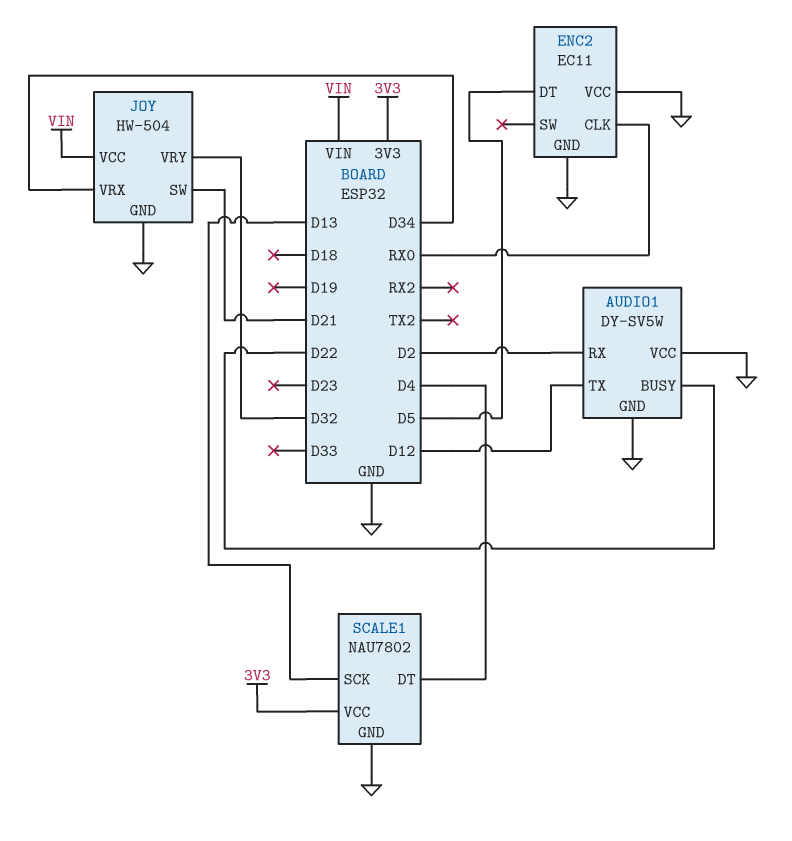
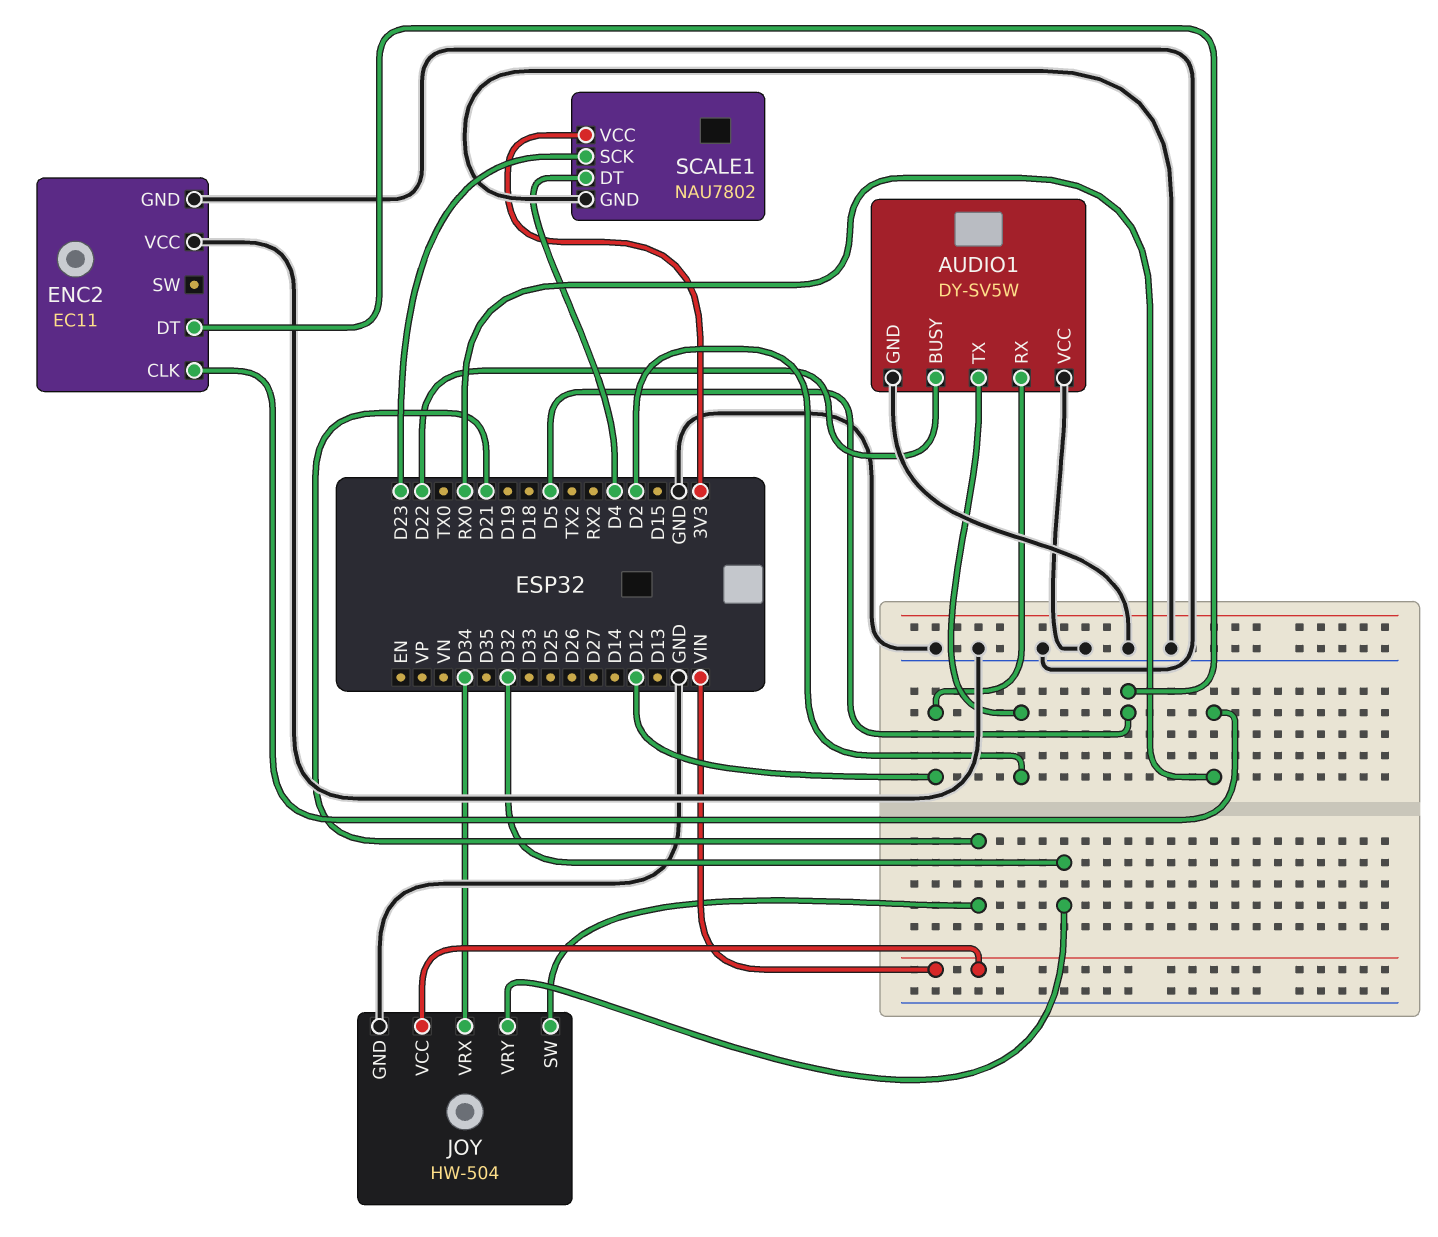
AUDIO1 pin RX: D2 -> D12
AUDIO1 pin TX: D12 -> D2
SCALE1 pin SCK: D13 -> D23

